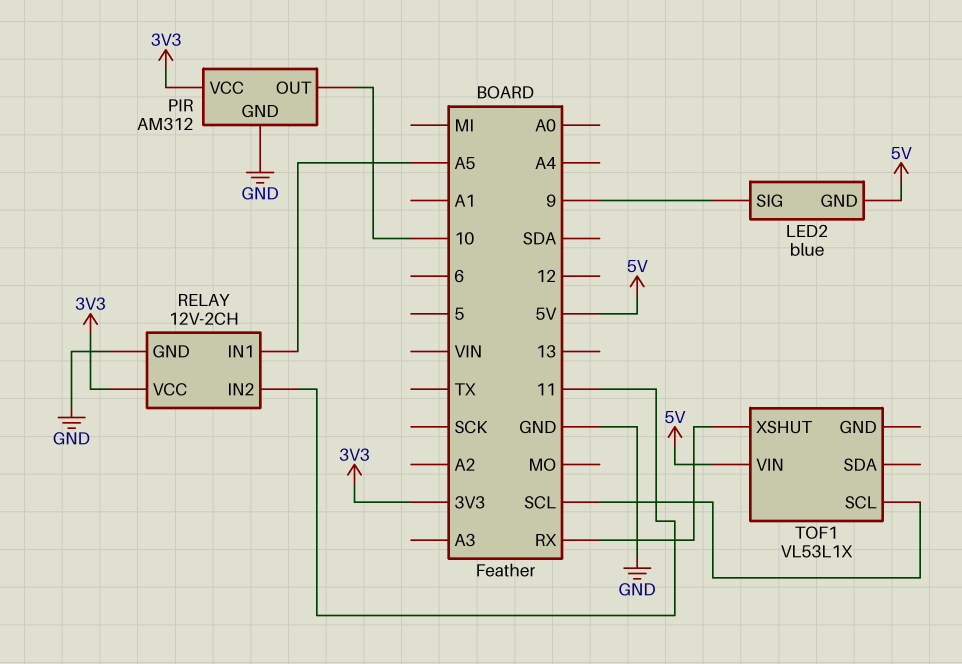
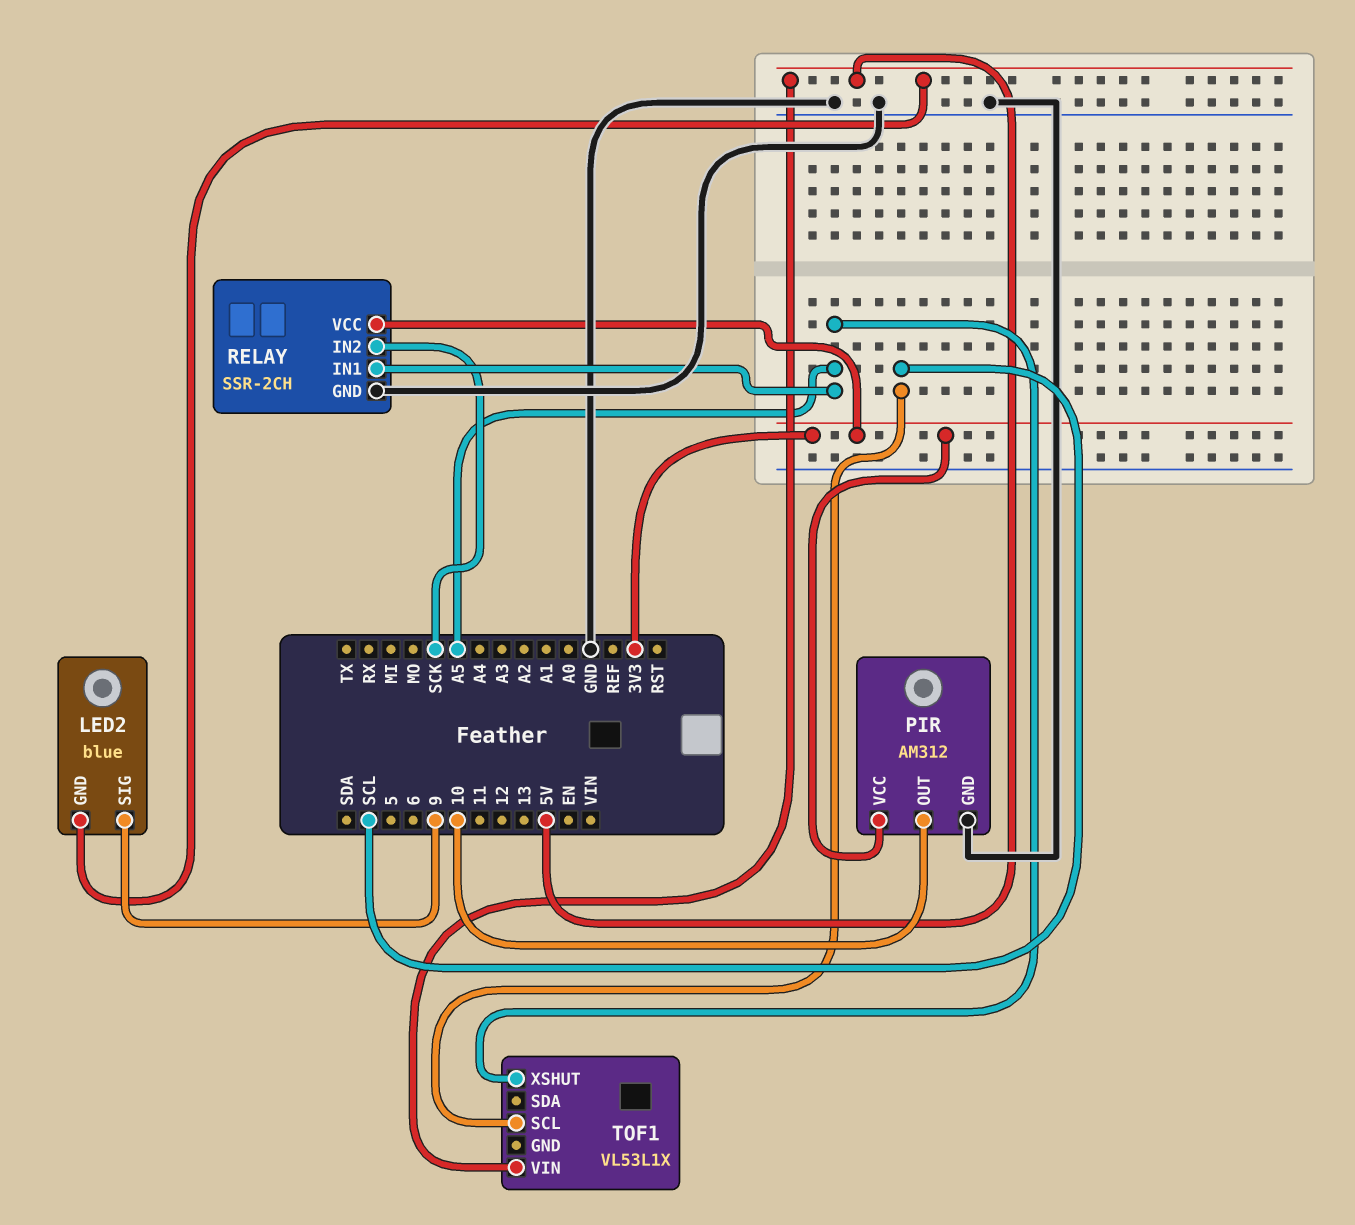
RELAY: 12V-2CH -> SSR-2CH
RELAY pin IN2: 11 -> SCK
TOF1 pin XSHUT: RX -> A5

